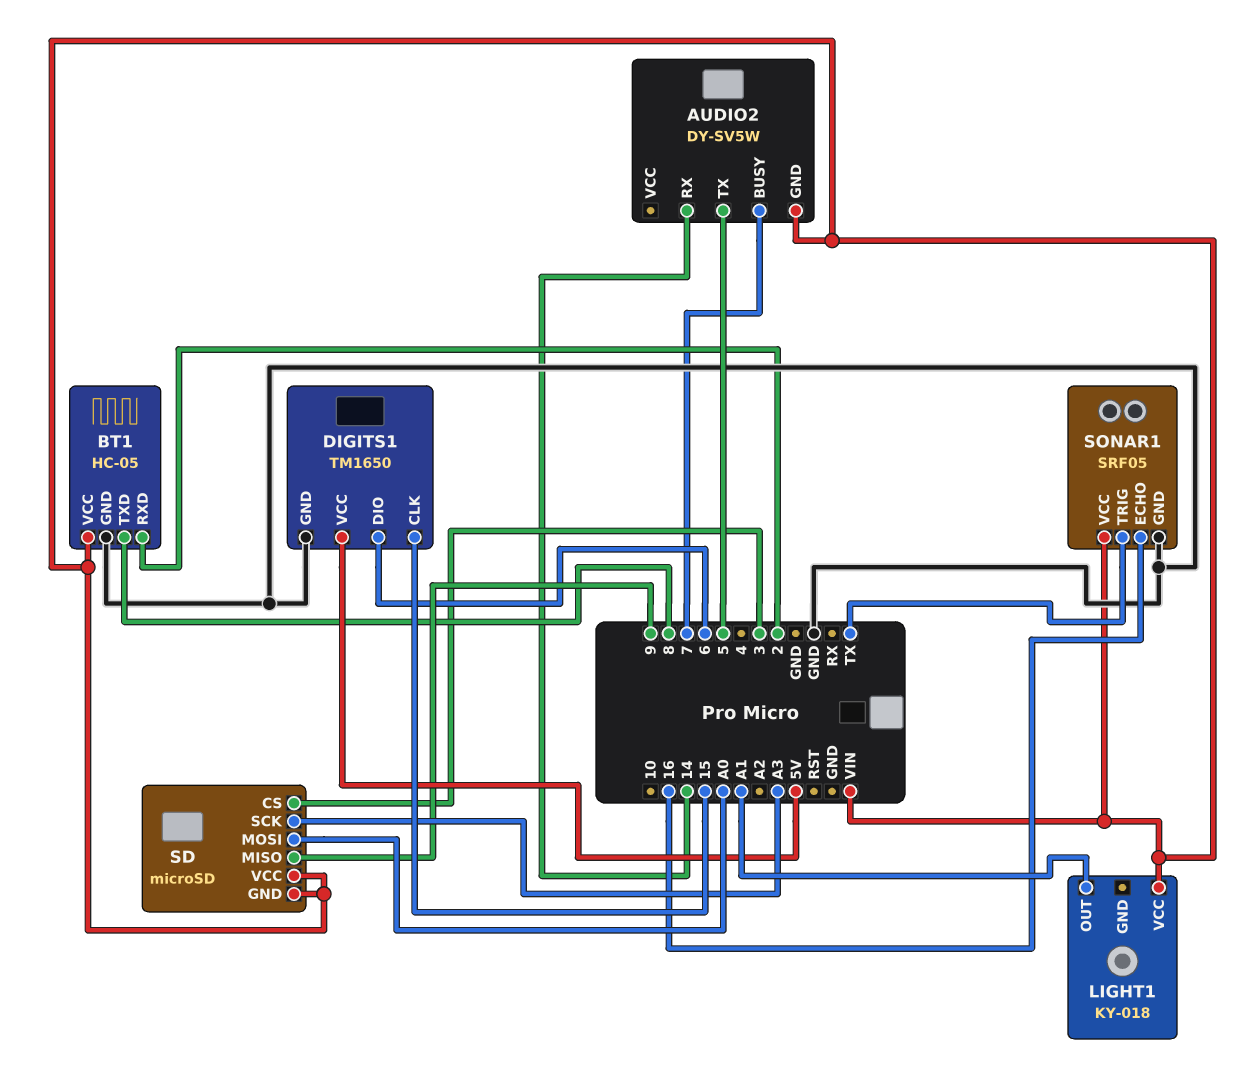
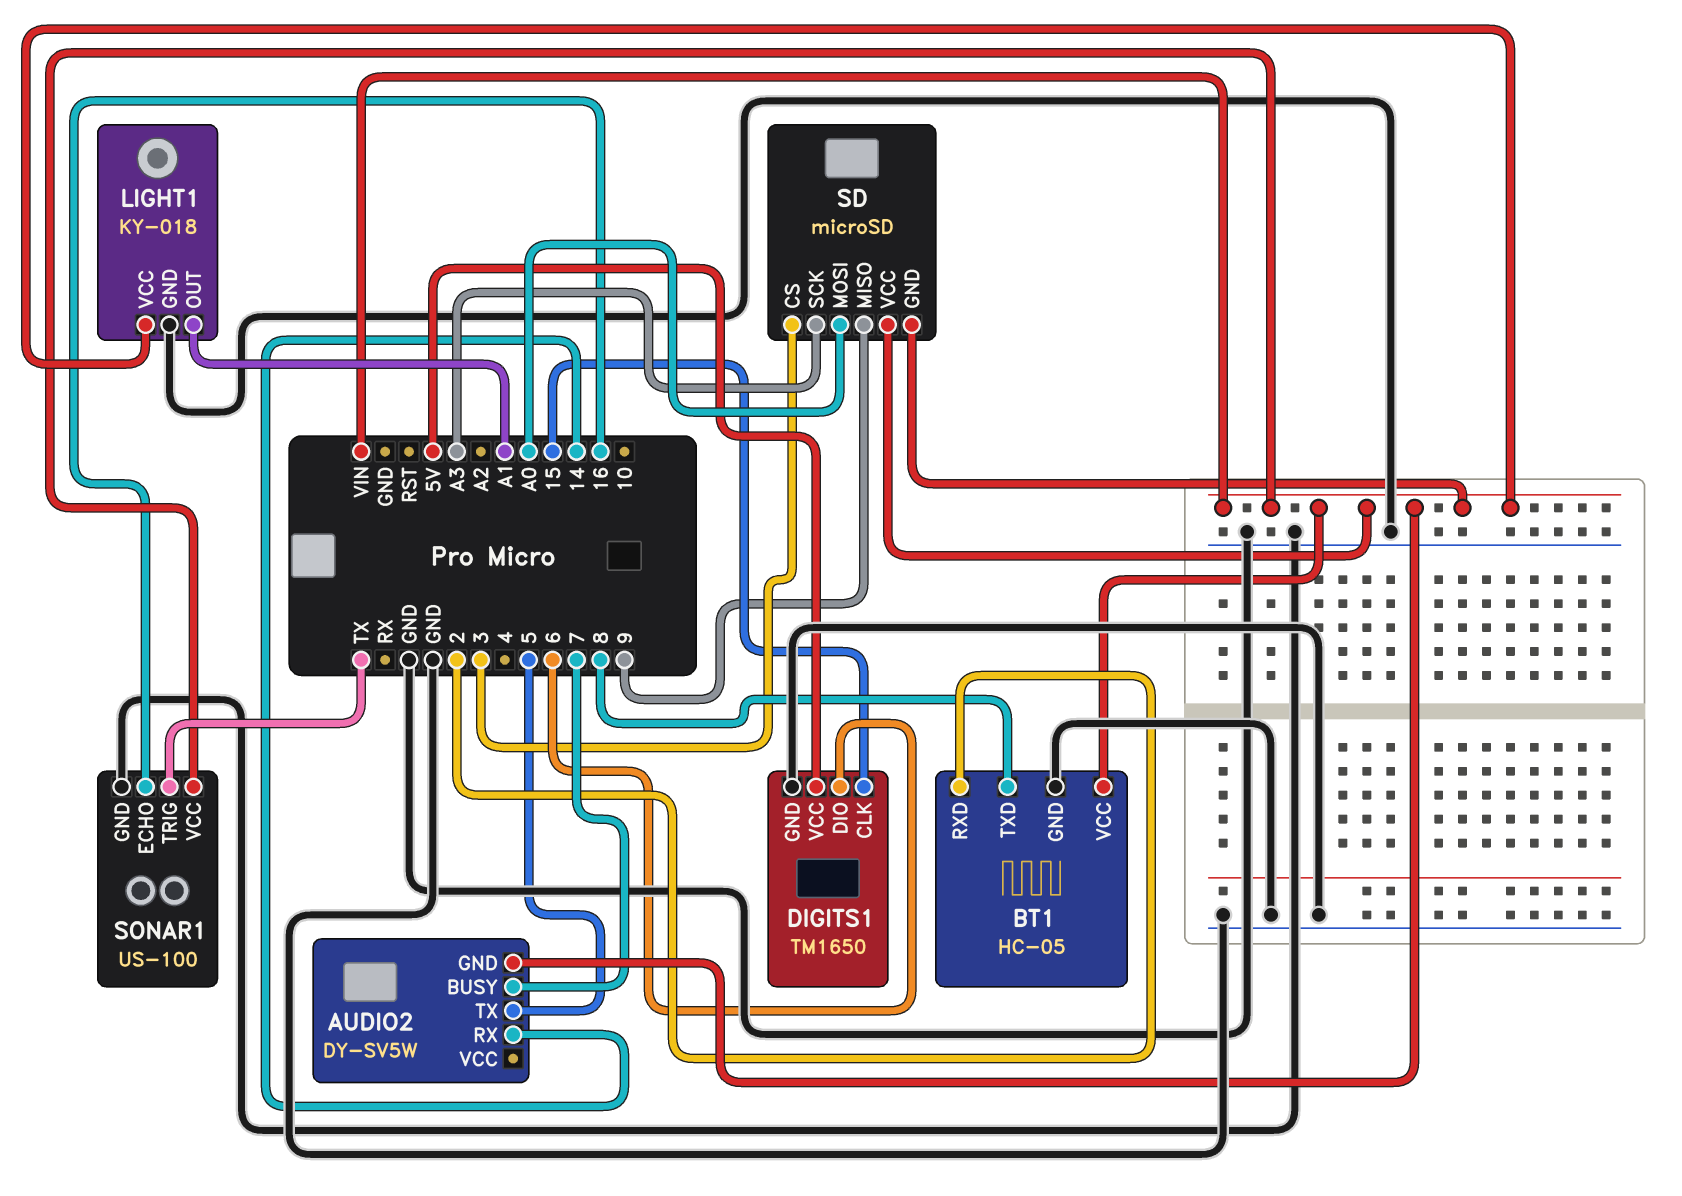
LIGHT1 pin GND: none -> GND
SONAR1: SRF05 -> US-100

